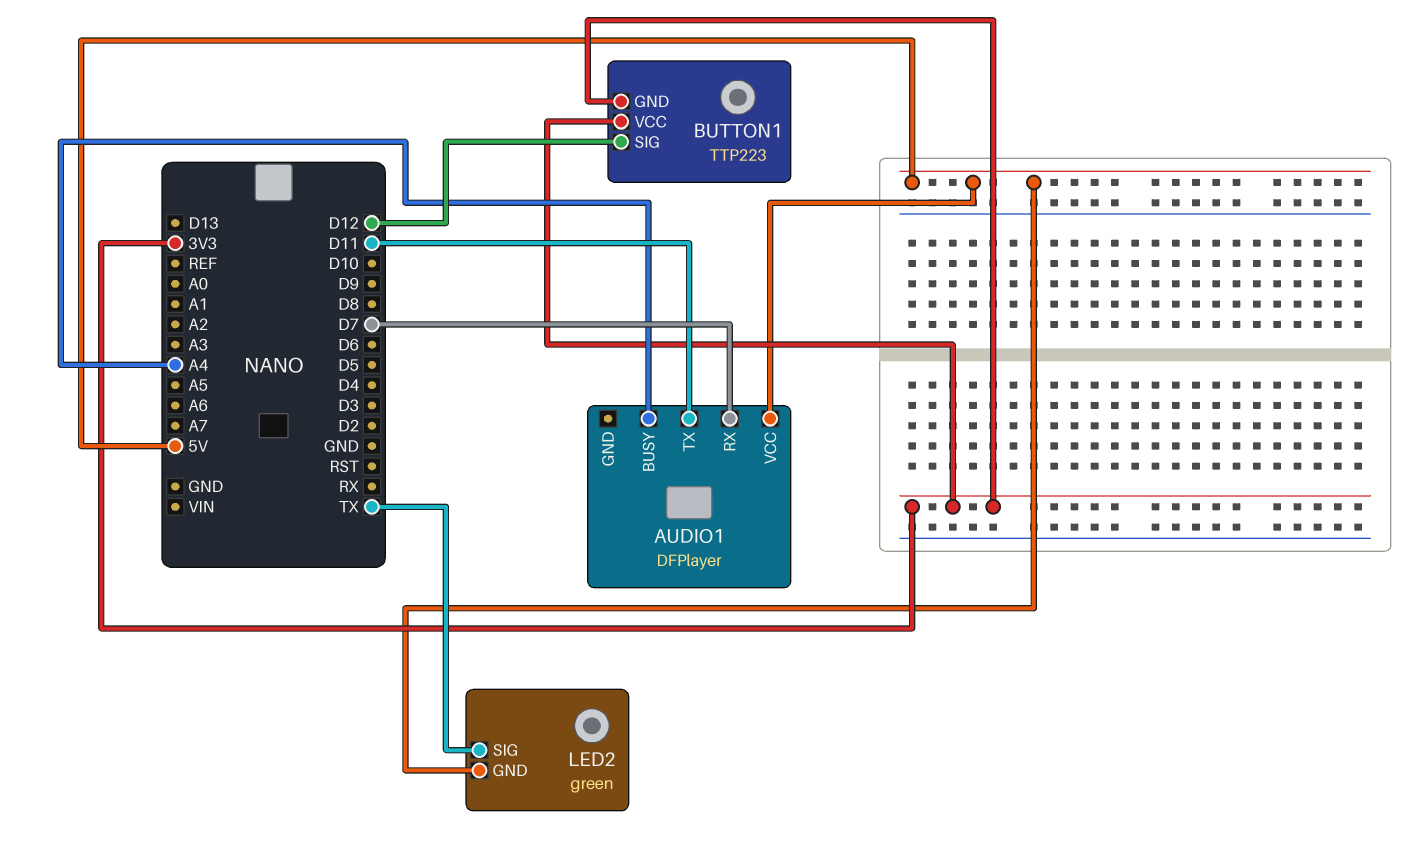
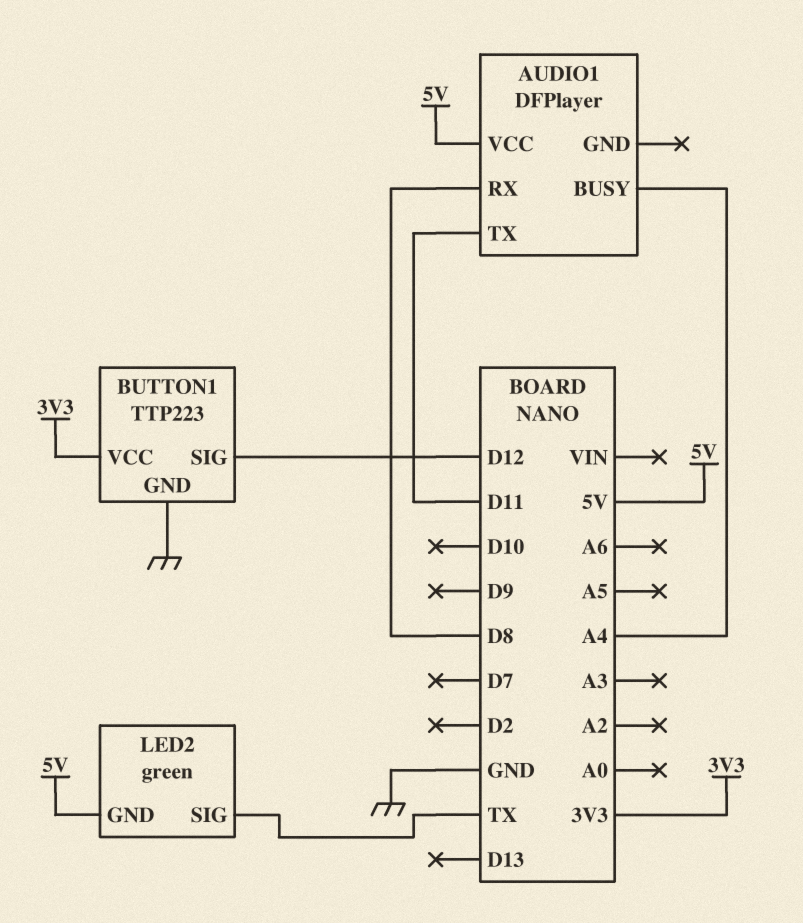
AUDIO1 pin RX: D7 -> D8
BUTTON1 pin GND: 3V3 -> GND

